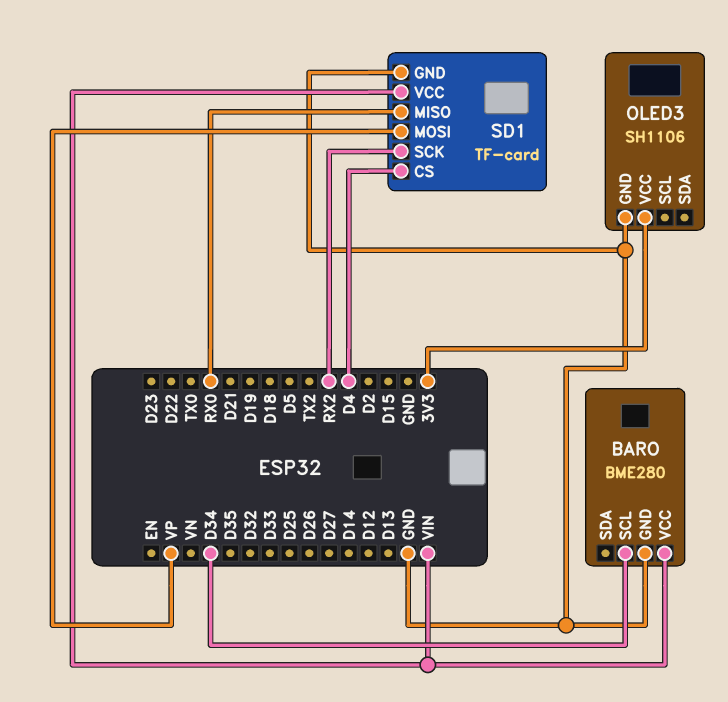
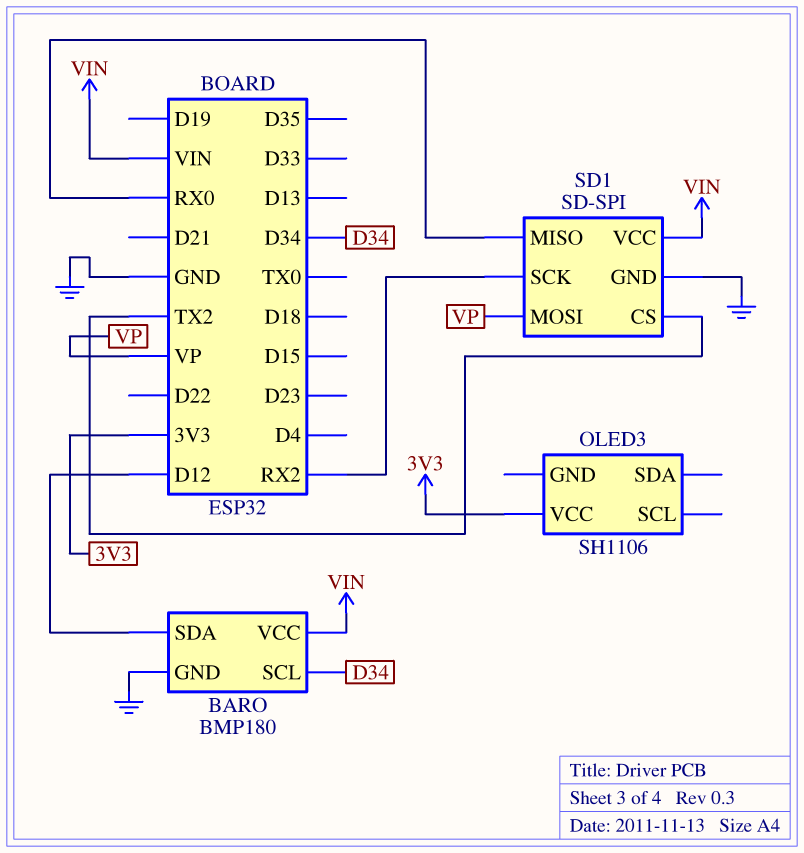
BARO: BME280 -> BMP180
BARO pin SDA: none -> D12
OLED3 pin GND: GND -> none
SD1: TF-card -> SD-SPI
SD1 pin CS: D4 -> TX2

